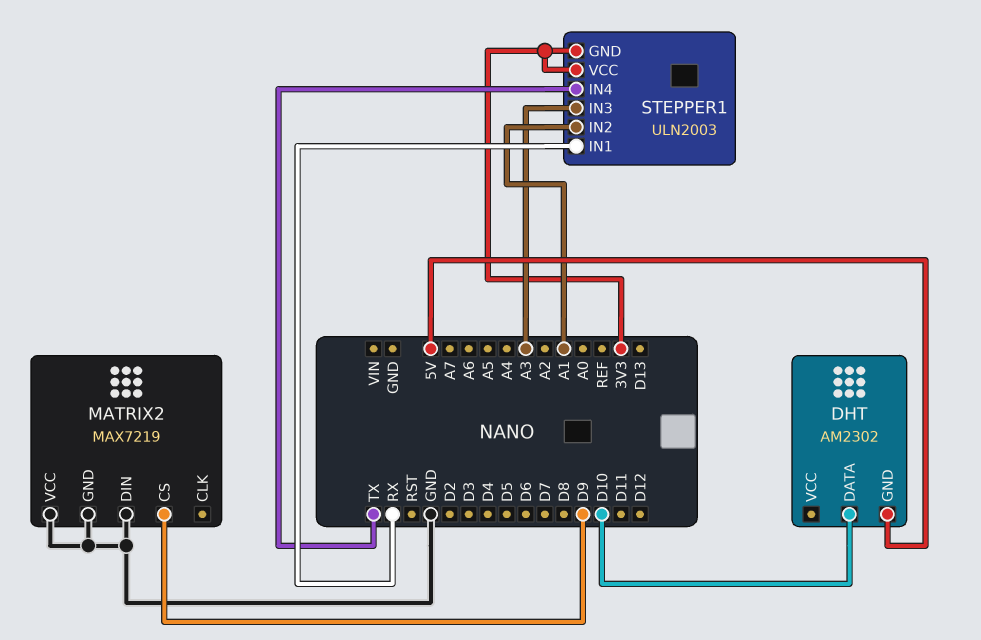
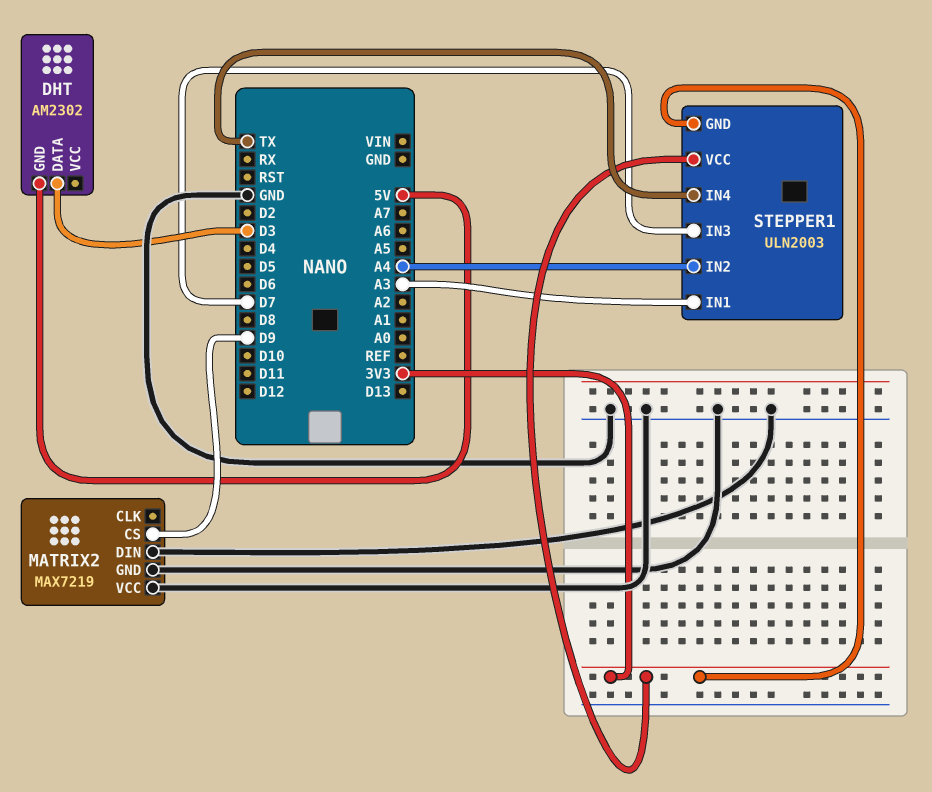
DHT pin DATA: D10 -> D3
STEPPER1 pin IN1: RX -> A3
STEPPER1 pin IN2: A1 -> A4
STEPPER1 pin IN3: A3 -> D7

